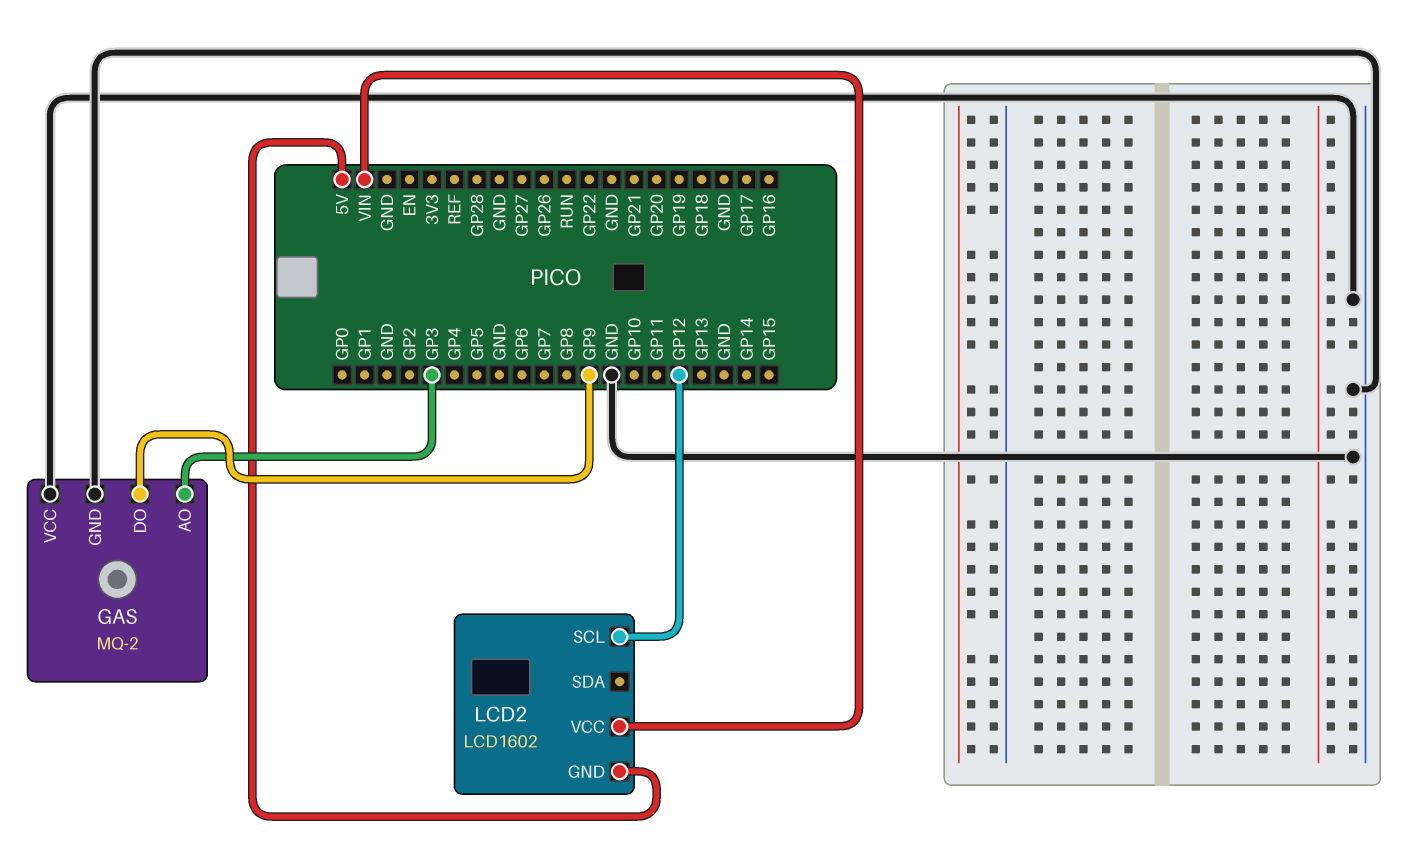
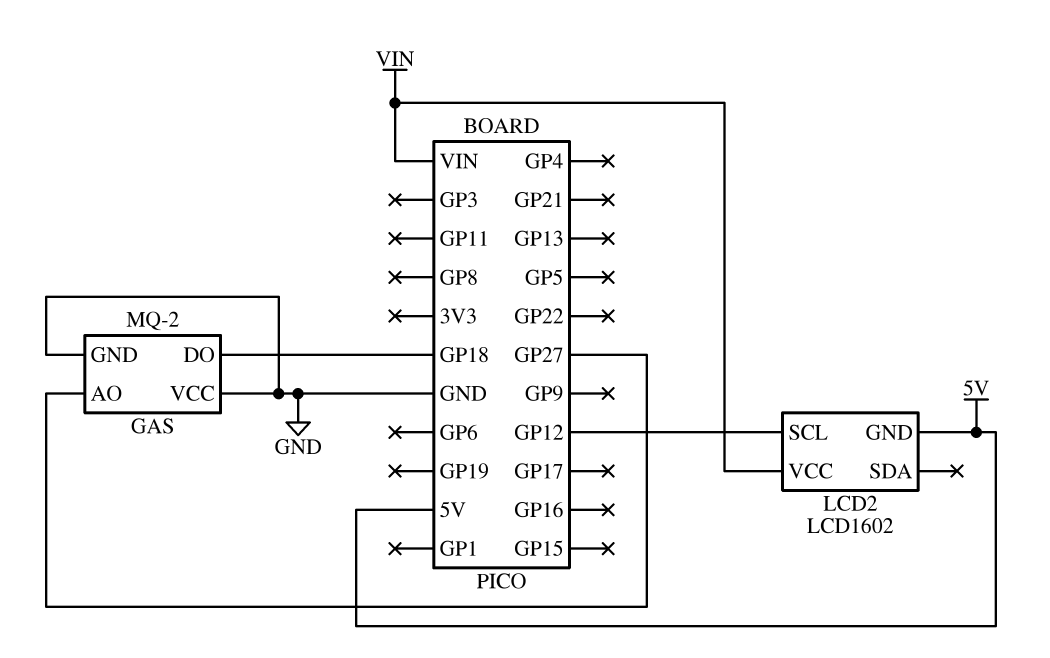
GAS pin AO: GP3 -> GP27
GAS pin DO: GP9 -> GP18

